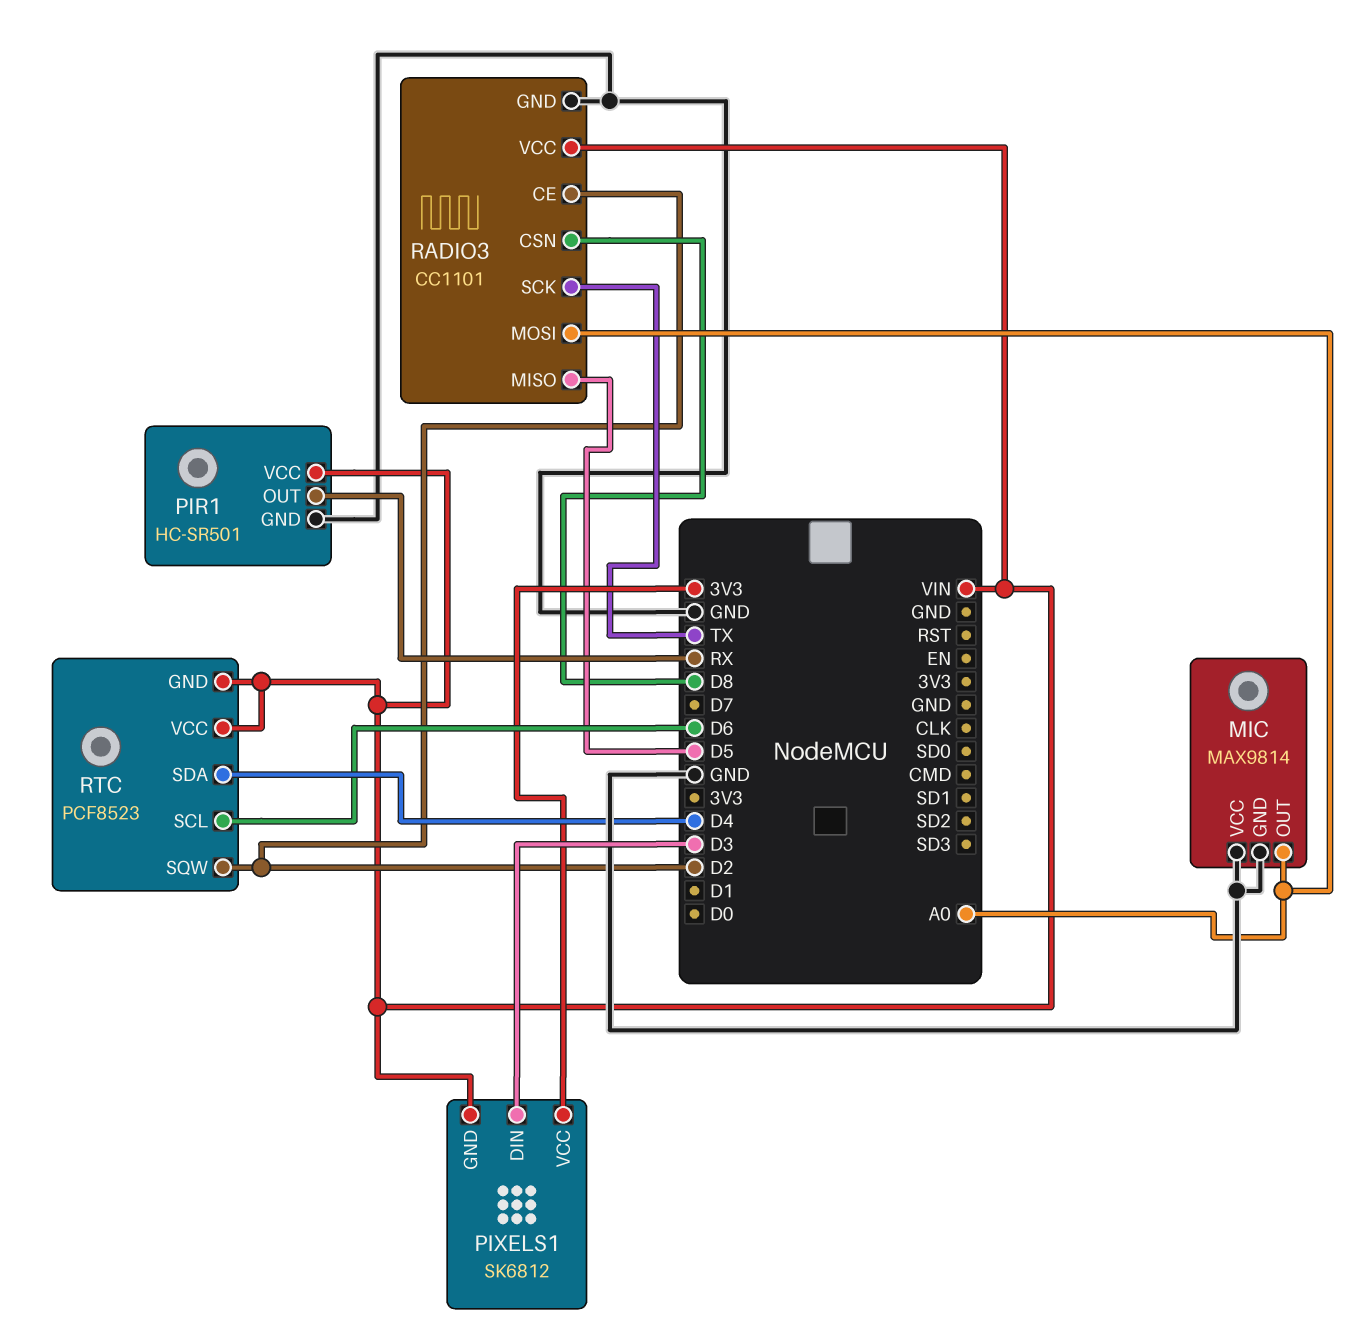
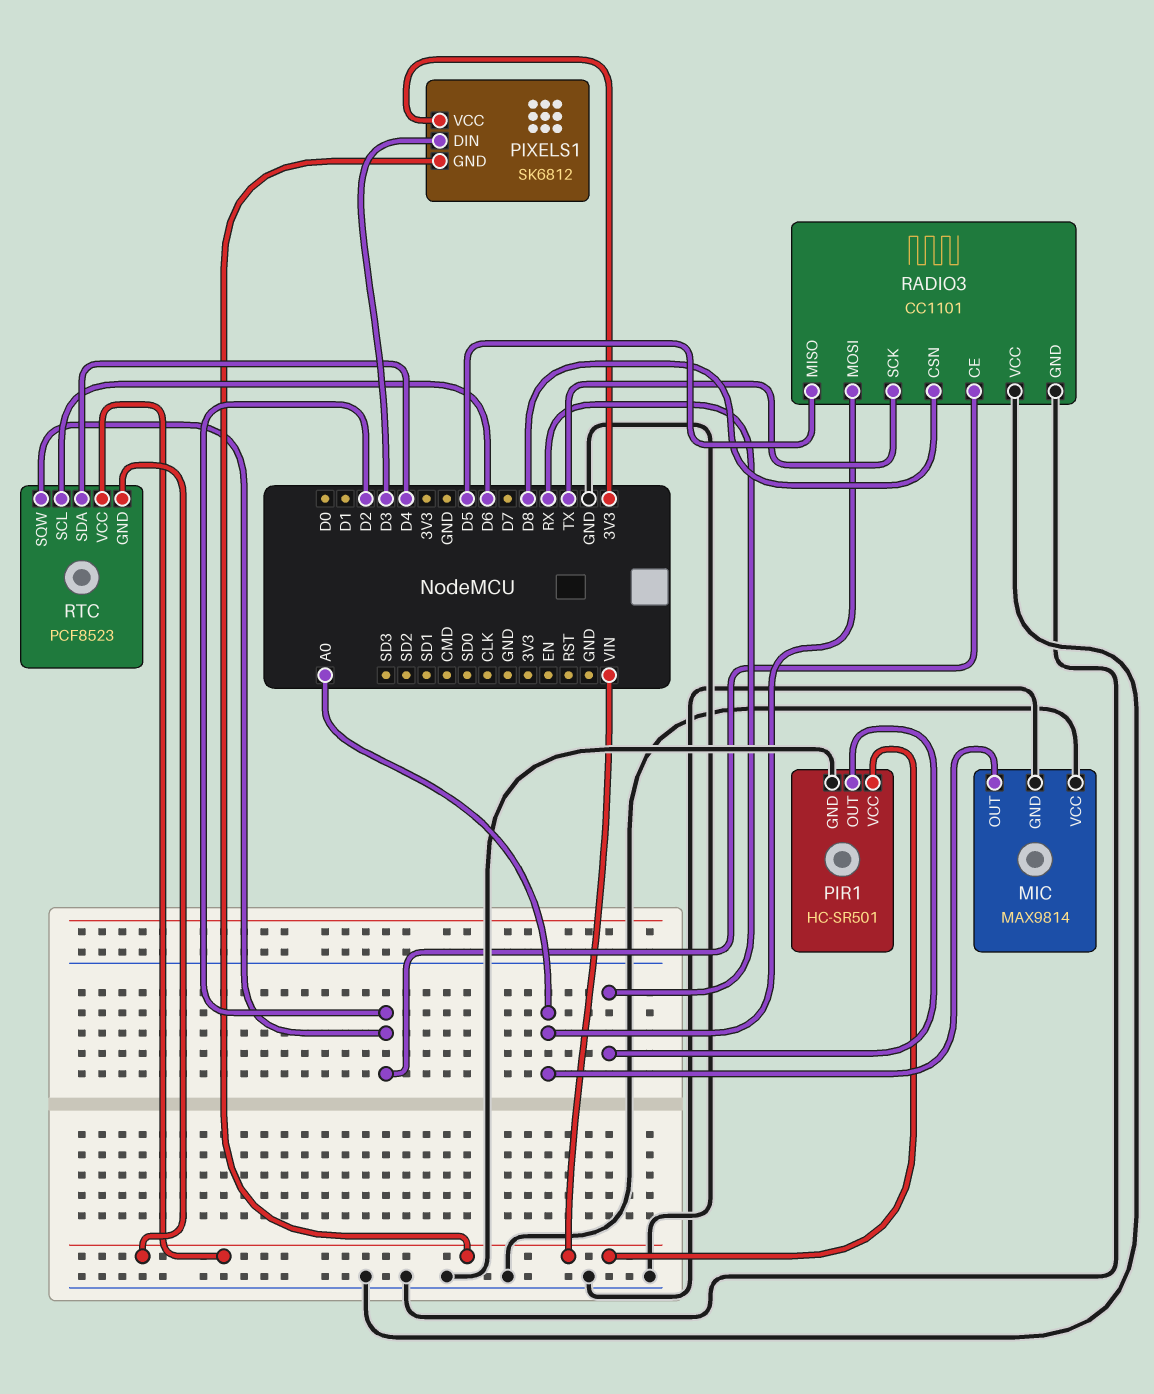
RADIO3 pin VCC: VIN -> GND

